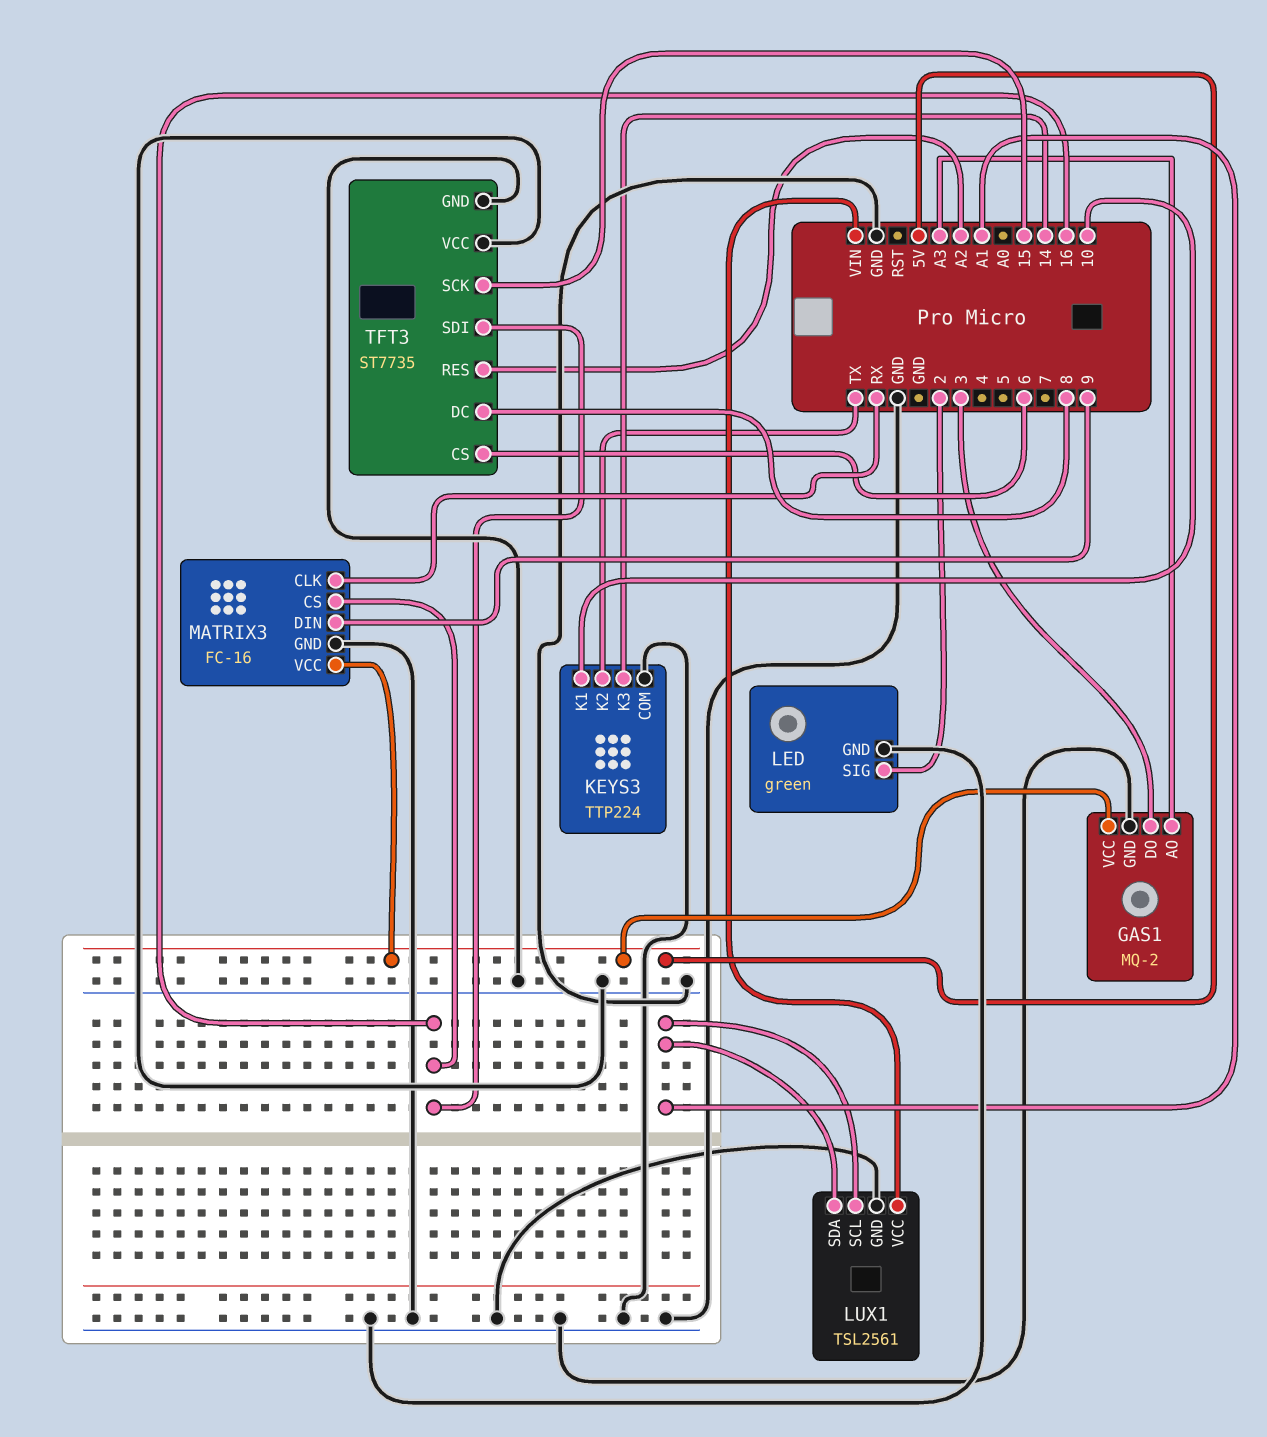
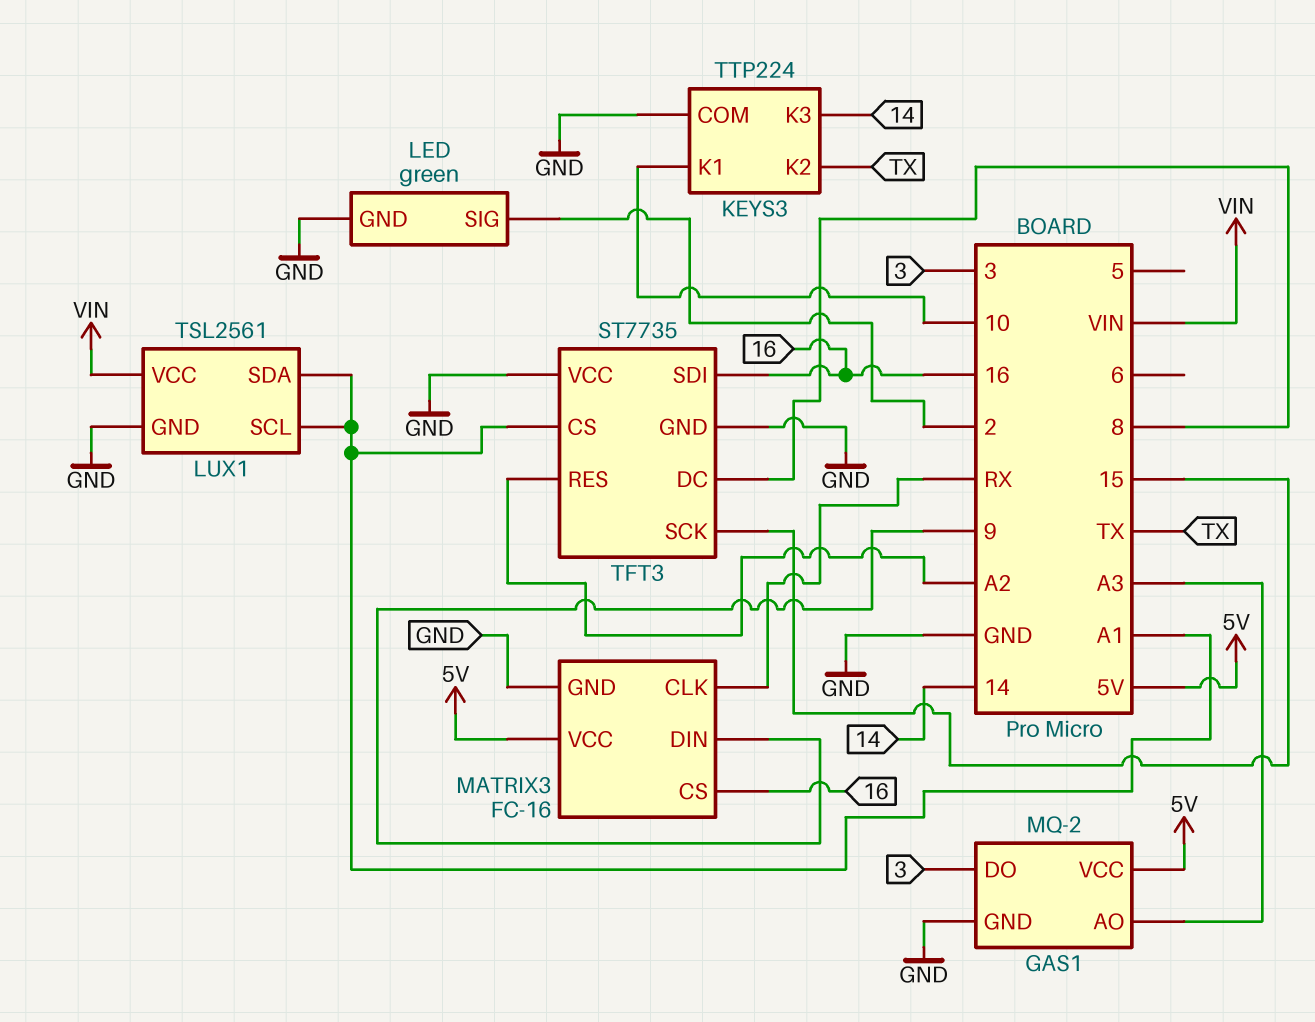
TFT3 pin CS: 6 -> A1

